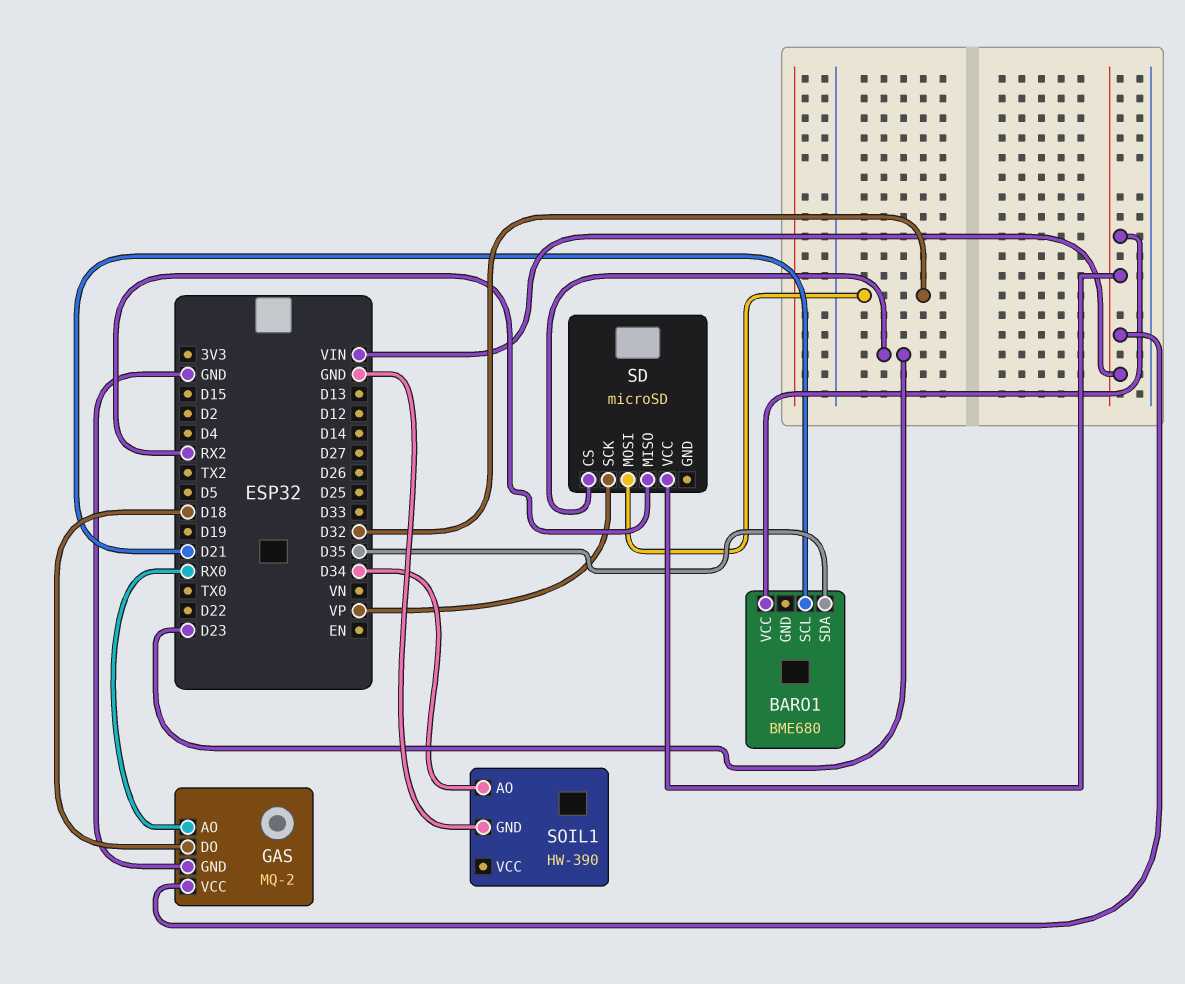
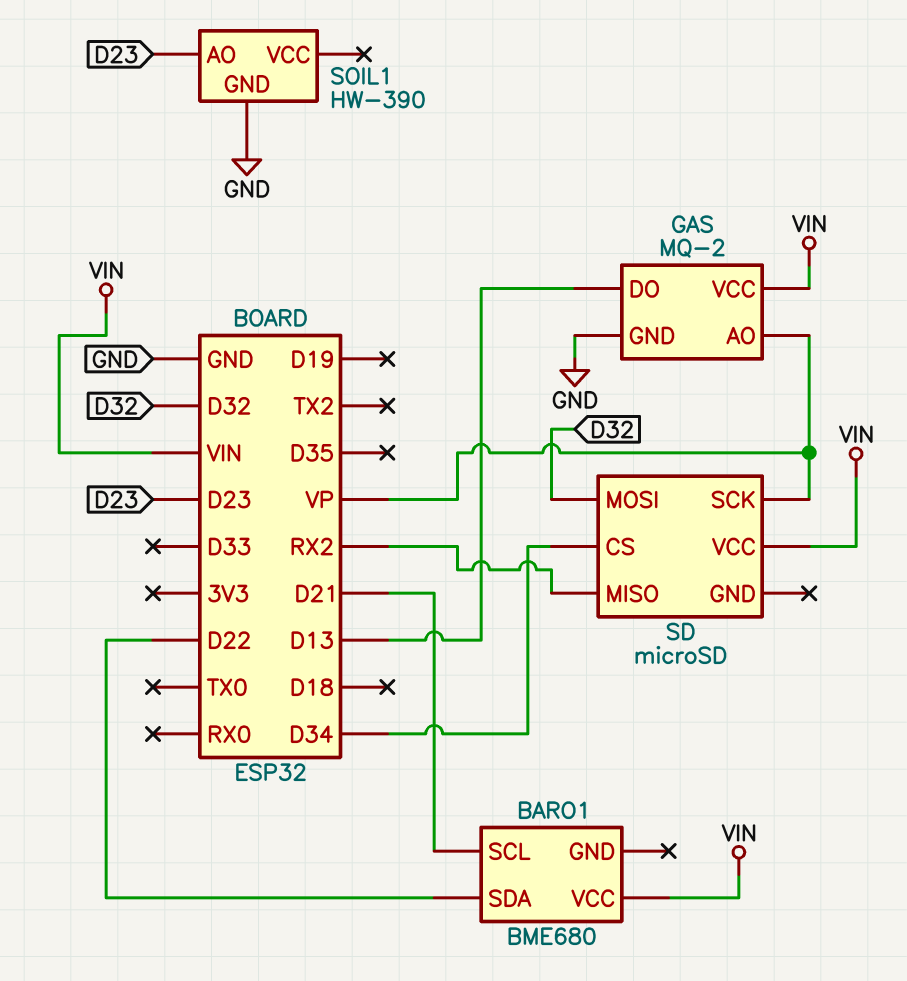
BARO1 pin SDA: D35 -> D22
GAS pin AO: RX0 -> VP
GAS pin DO: D18 -> D13
SD pin CS: D23 -> D34
SOIL1 pin AO: D34 -> D23

